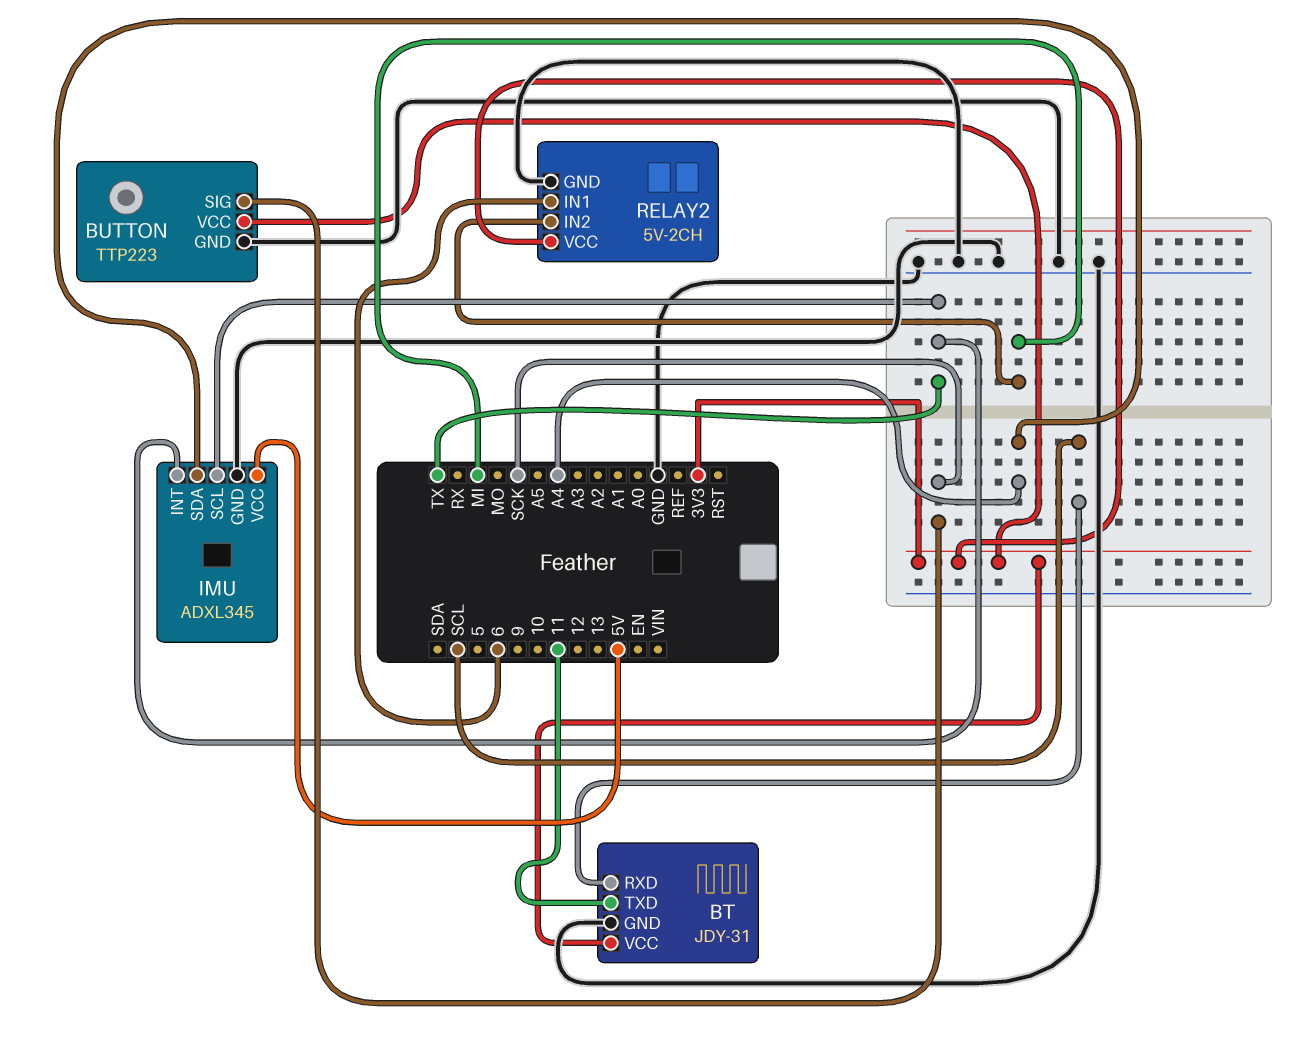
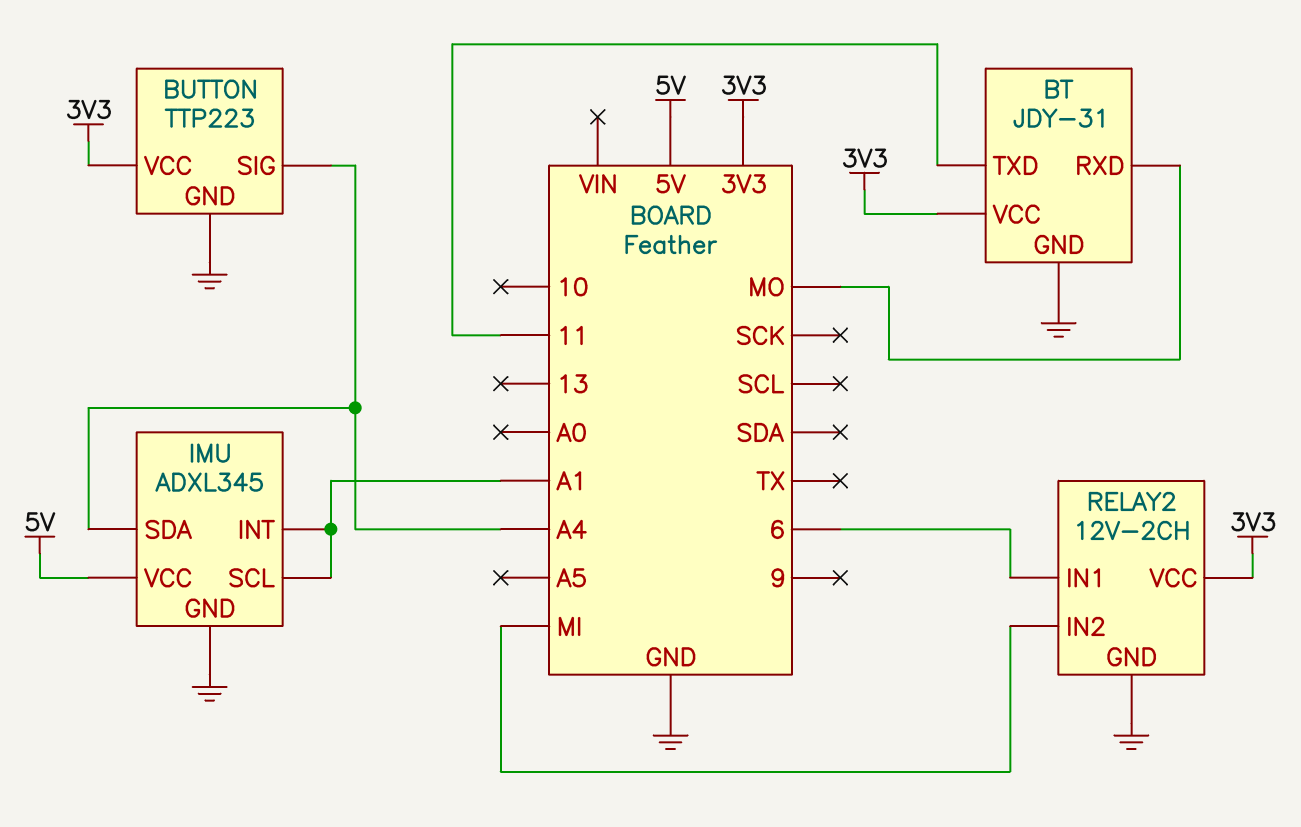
BT pin RXD: SCL -> MO
BUTTON pin SIG: SCK -> A4
IMU pin INT: TX -> A1
IMU pin SCL: TX -> A1
RELAY2: 5V-2CH -> 12V-2CH

